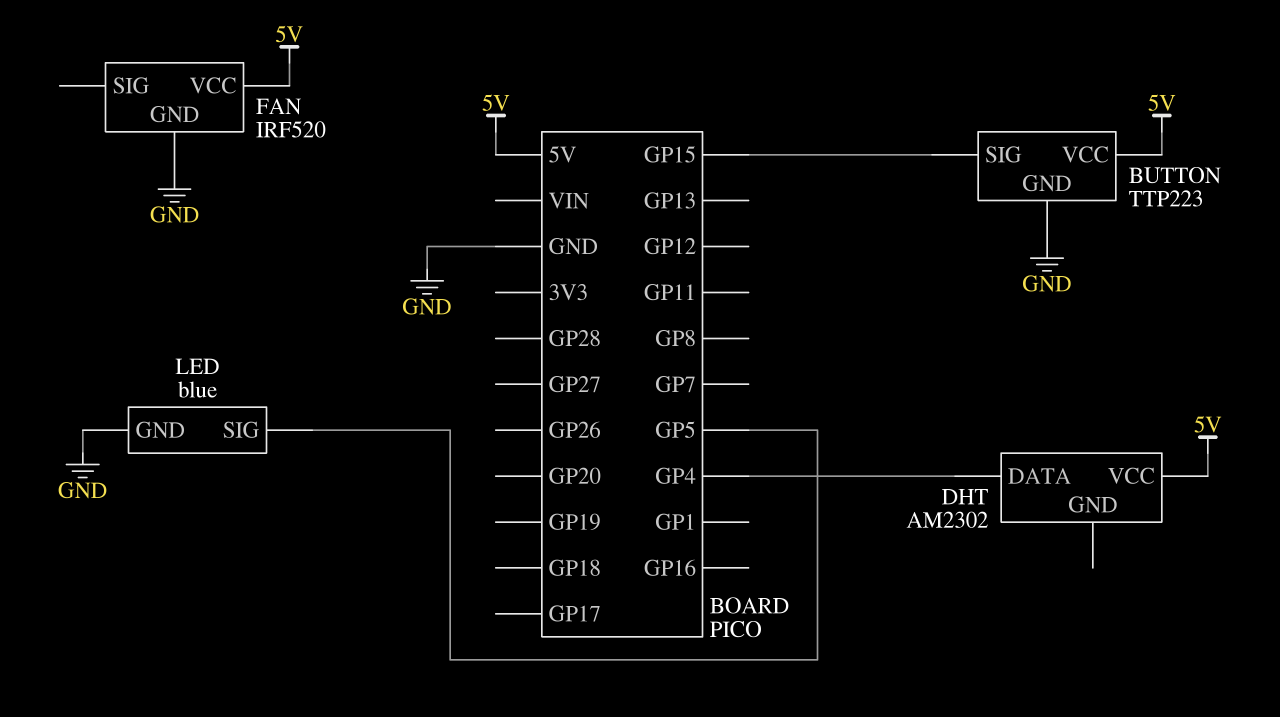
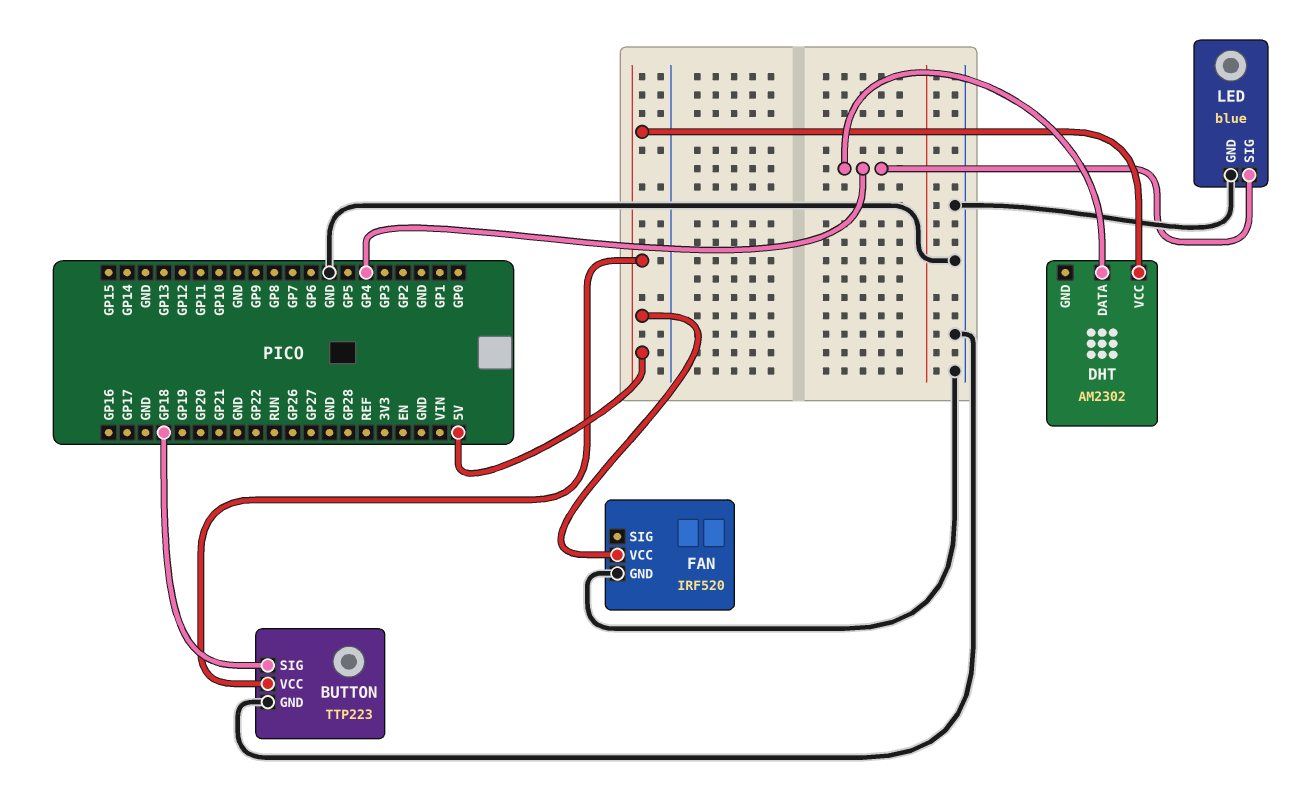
BUTTON pin SIG: GP15 -> GP18
LED pin SIG: GP5 -> GP4

